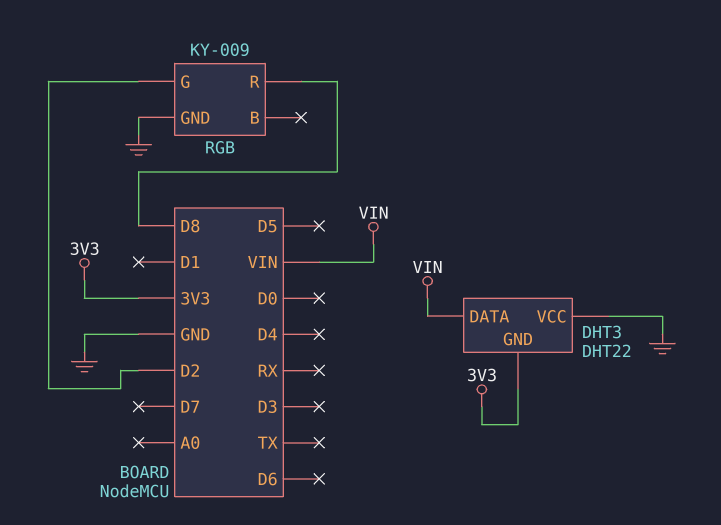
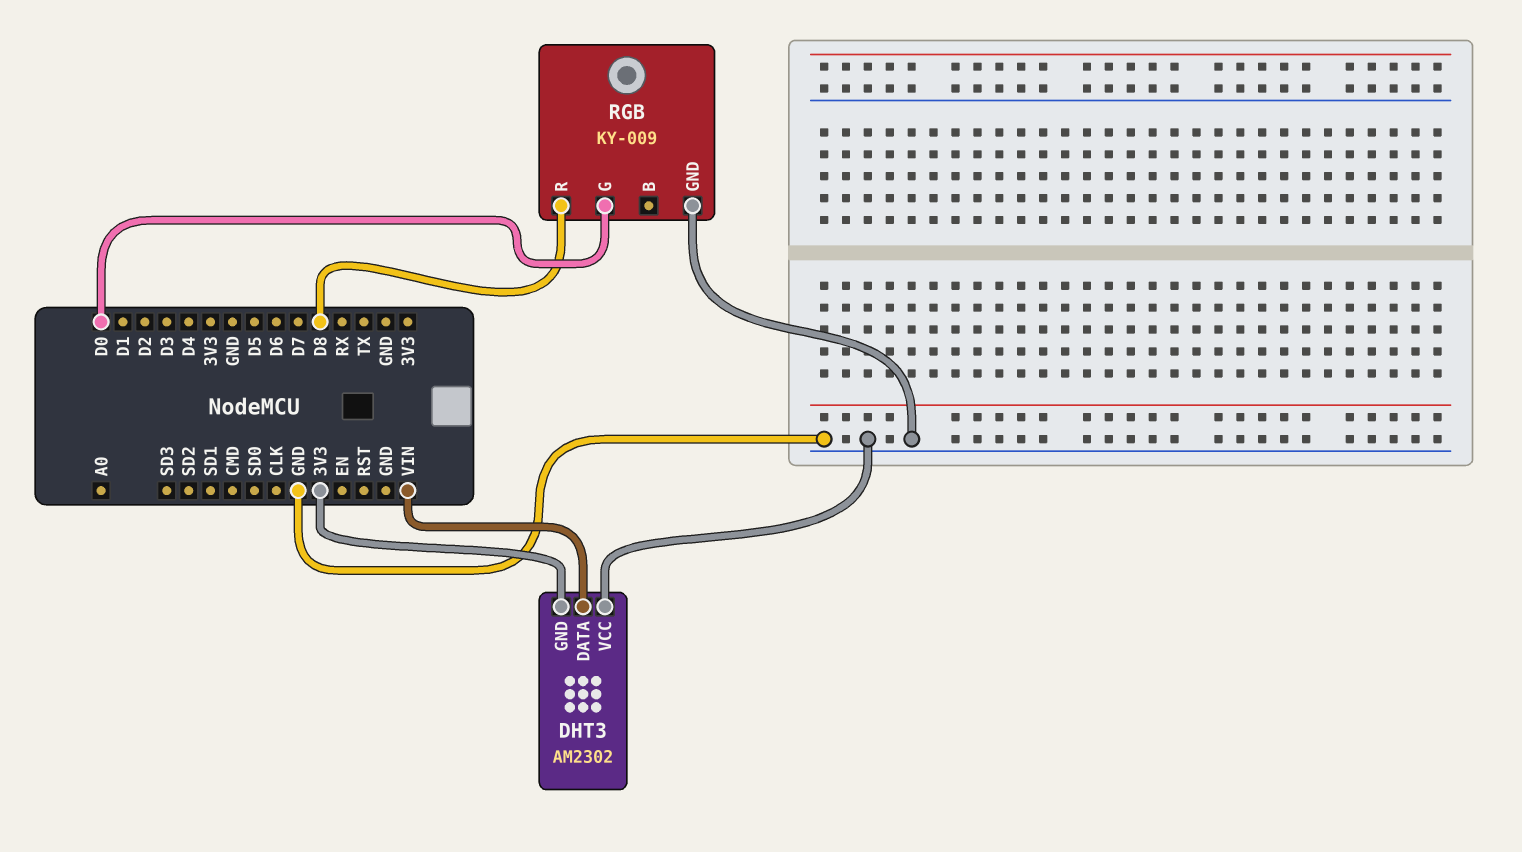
DHT3: DHT22 -> AM2302
RGB pin G: D2 -> D0

